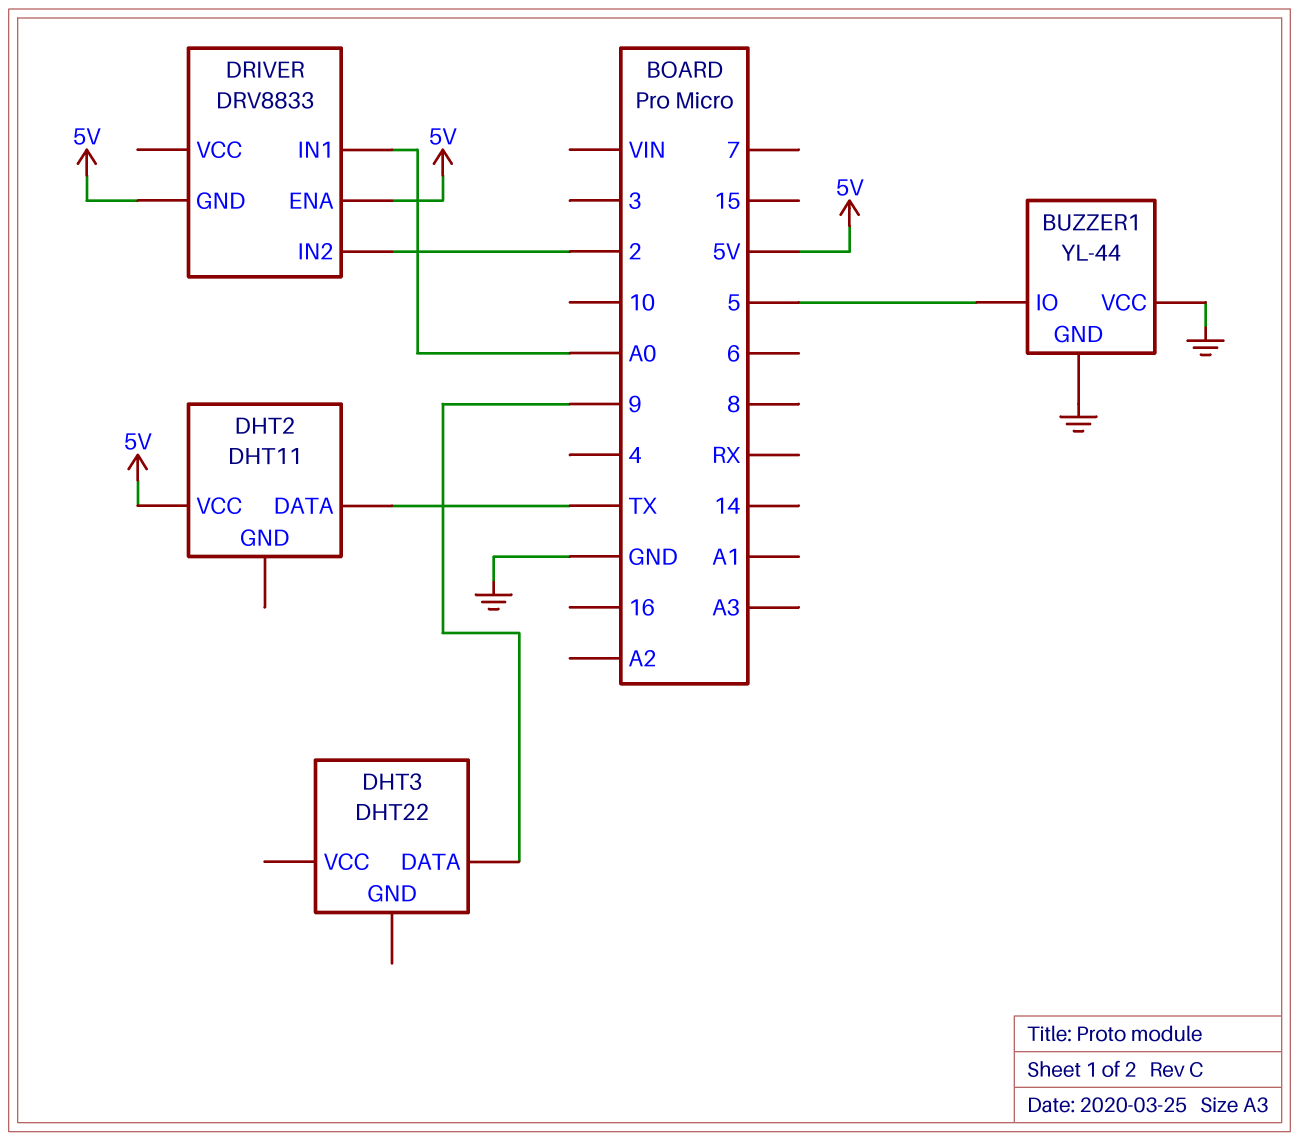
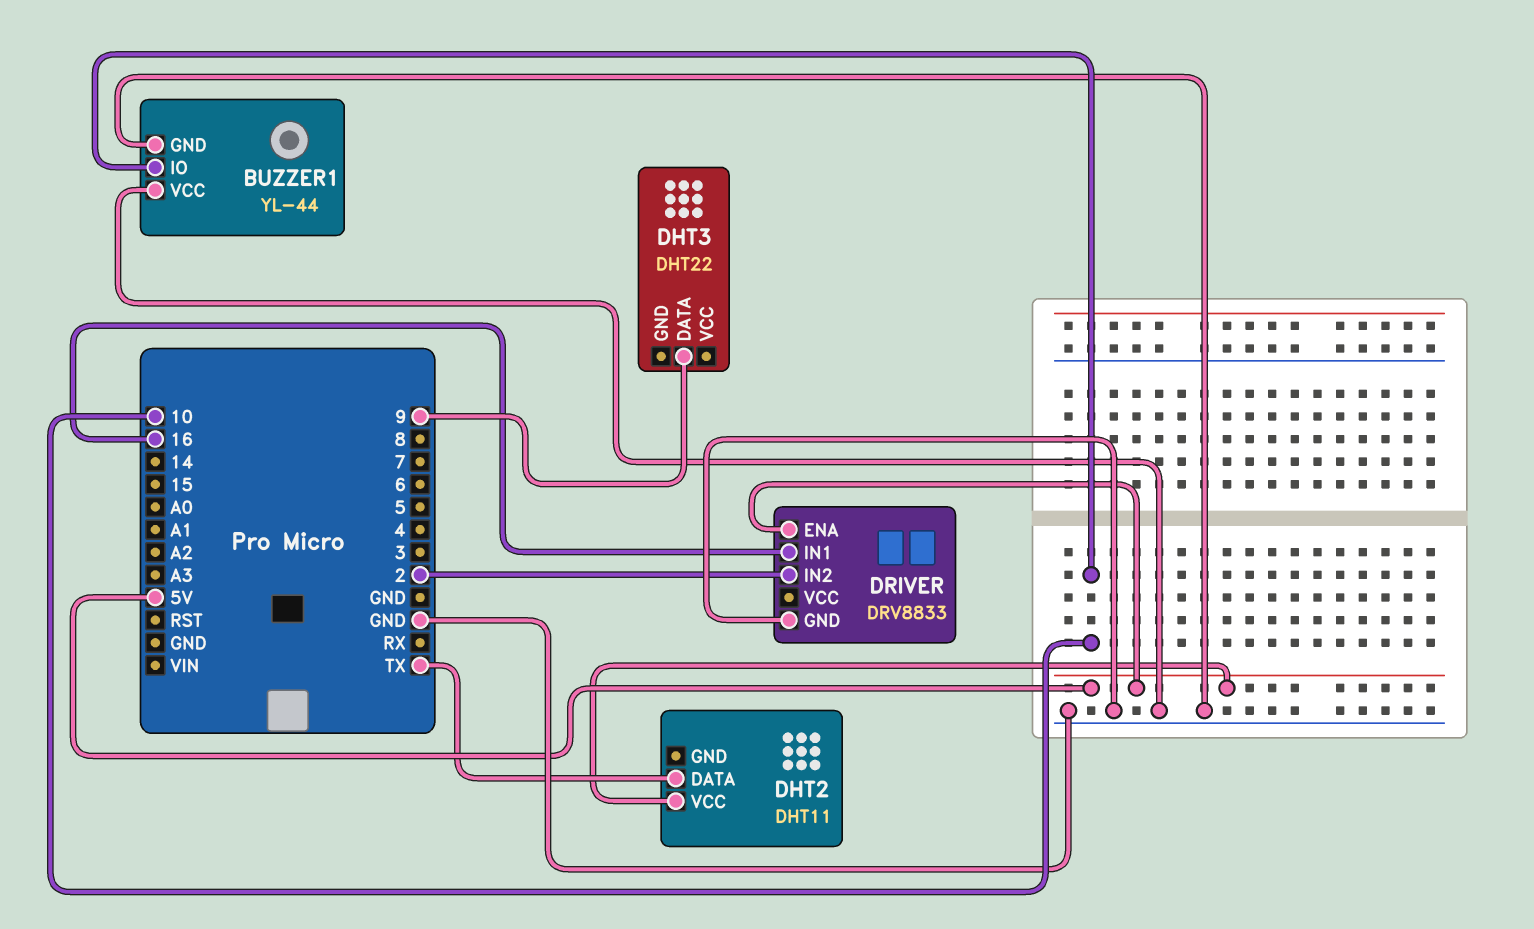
BUZZER1 pin IO: 5 -> 10
DRIVER pin GND: 5V -> GND
DRIVER pin IN1: A0 -> 16

